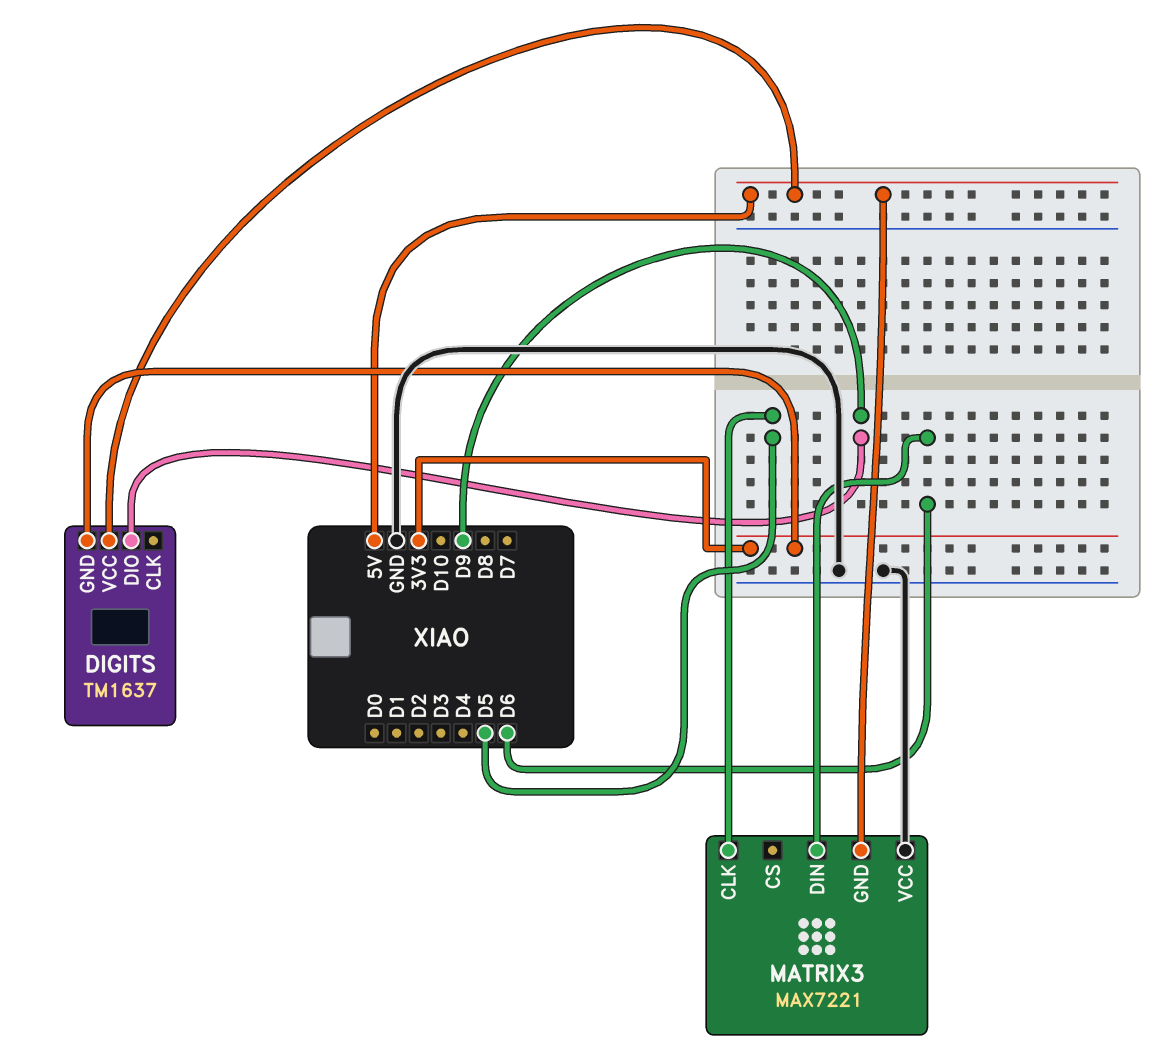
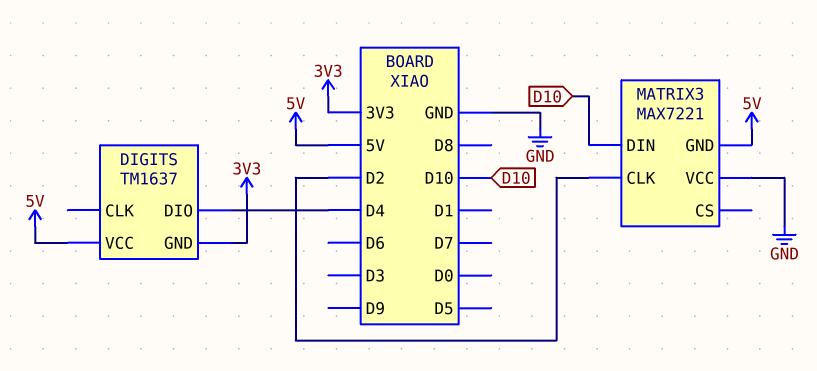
DIGITS pin DIO: D9 -> D4
MATRIX3 pin CLK: D5 -> D2
MATRIX3 pin DIN: D6 -> D10

